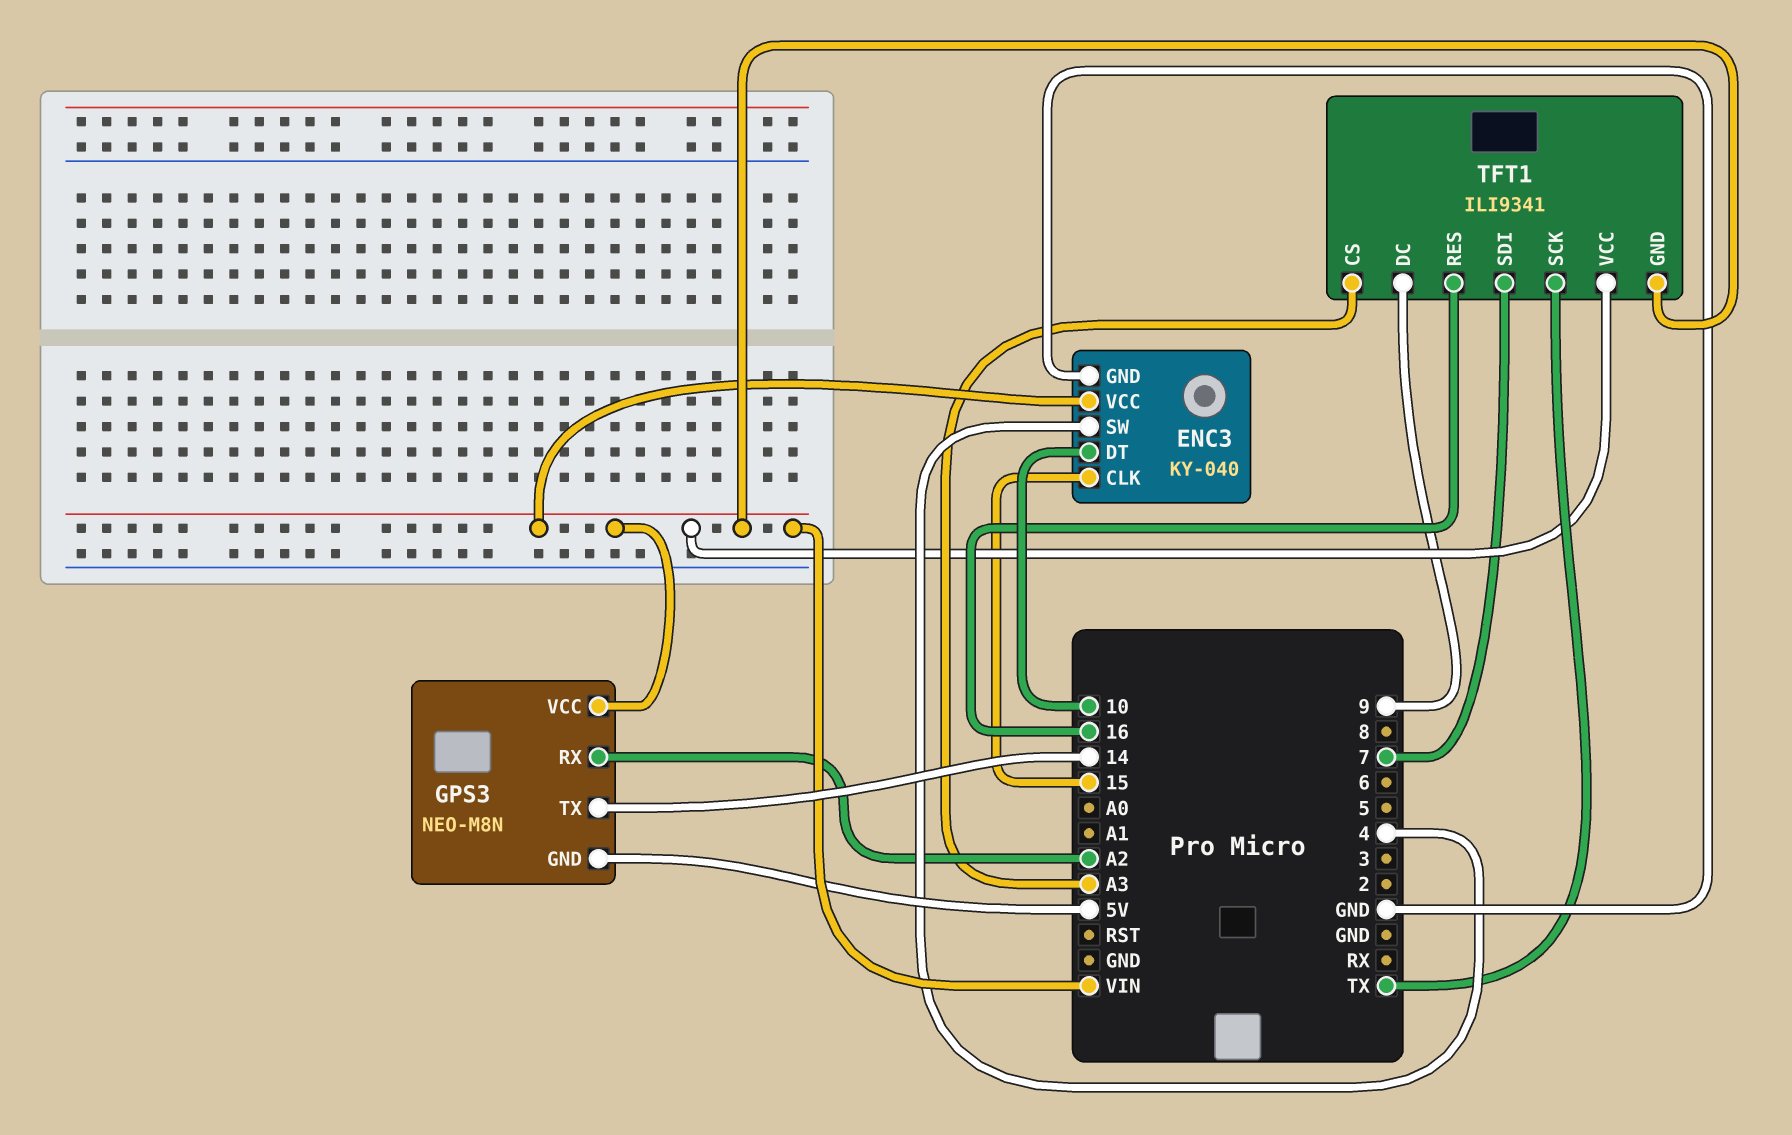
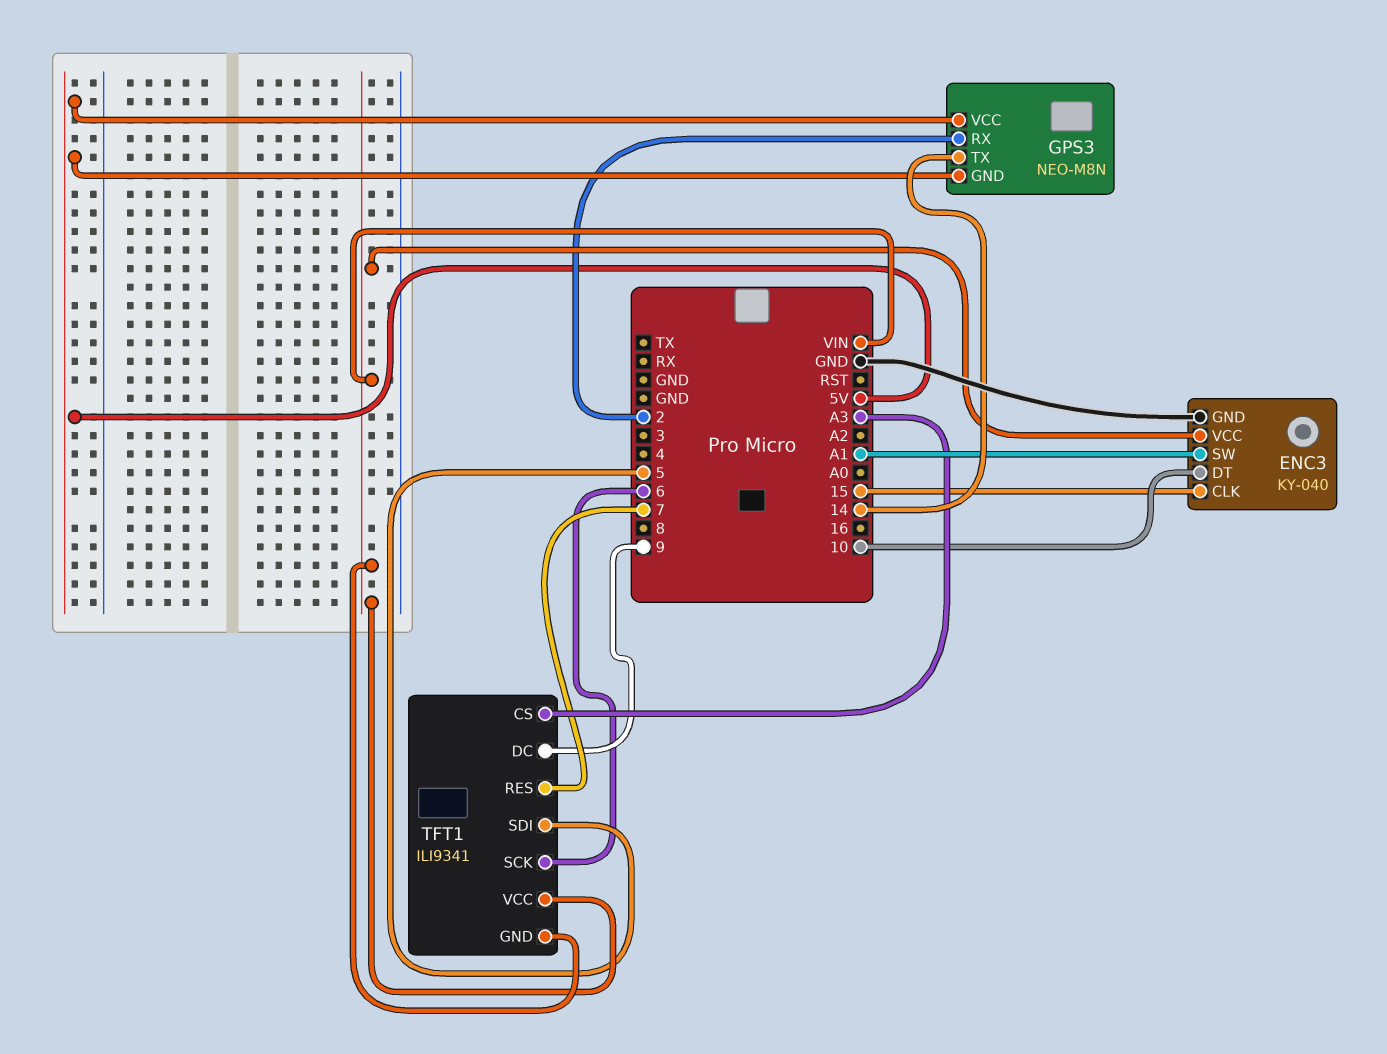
ENC3 pin SW: 4 -> A1
GPS3 pin RX: A2 -> 2
GPS3 pin VCC: VIN -> 5V
TFT1 pin RES: 16 -> 7
TFT1 pin SCK: TX -> 6
TFT1 pin SDI: 7 -> 5

